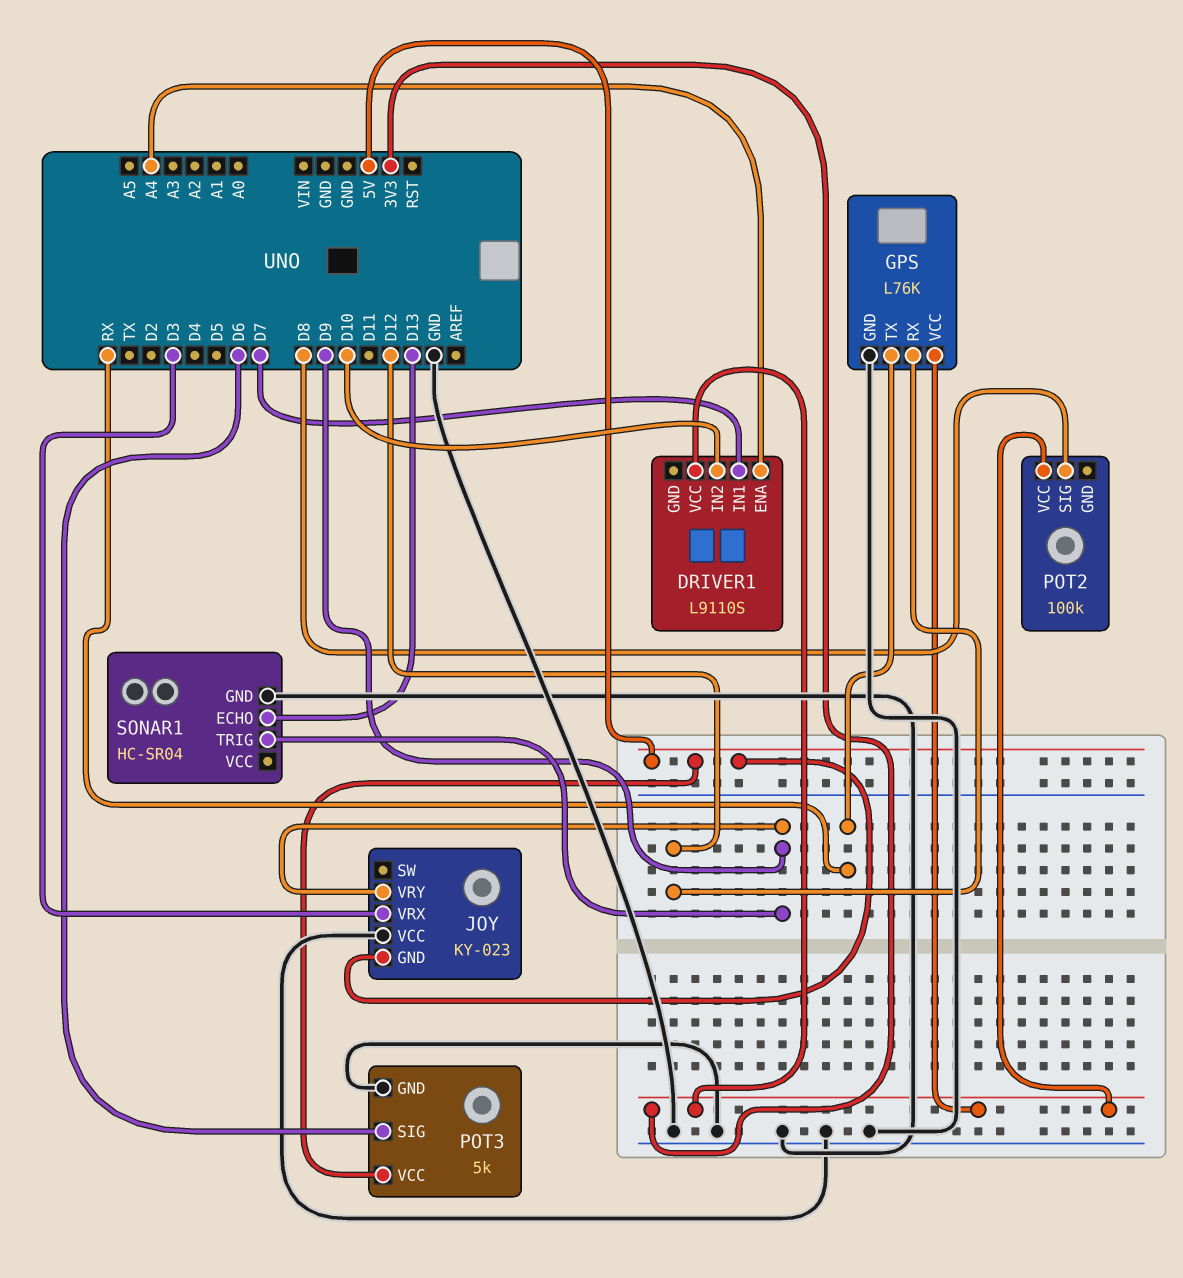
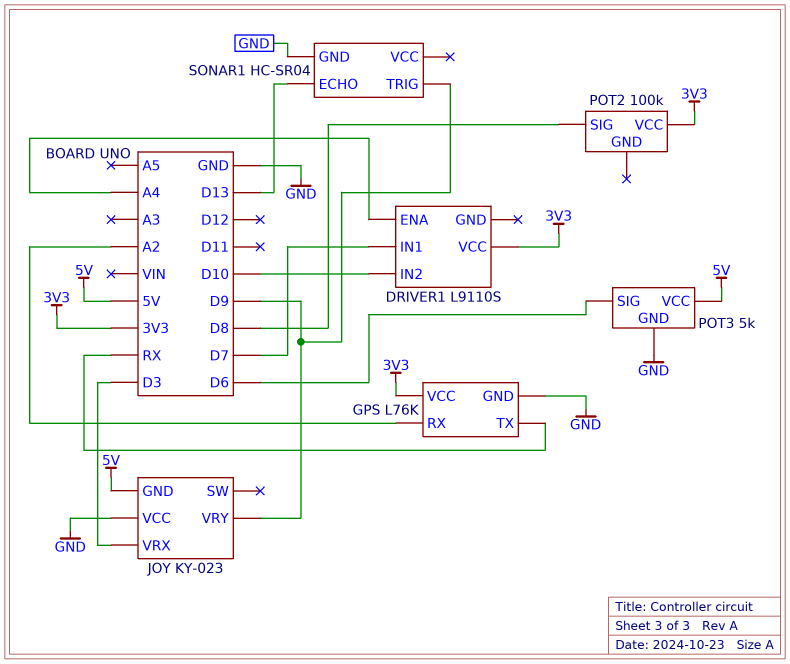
GPS pin RX: D12 -> A2

